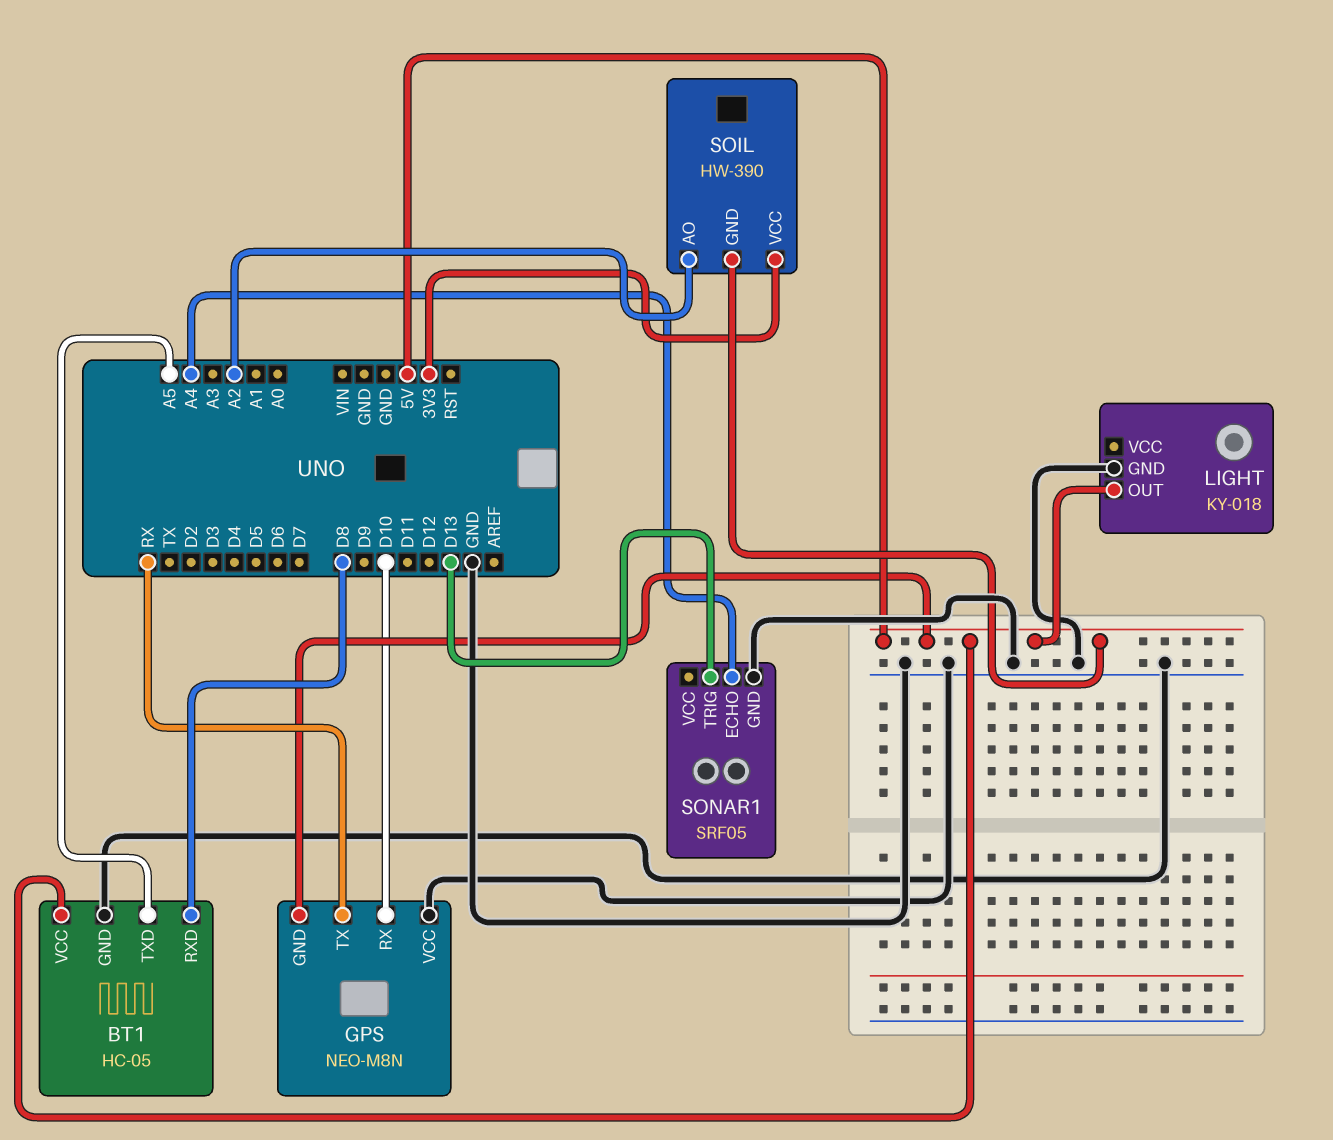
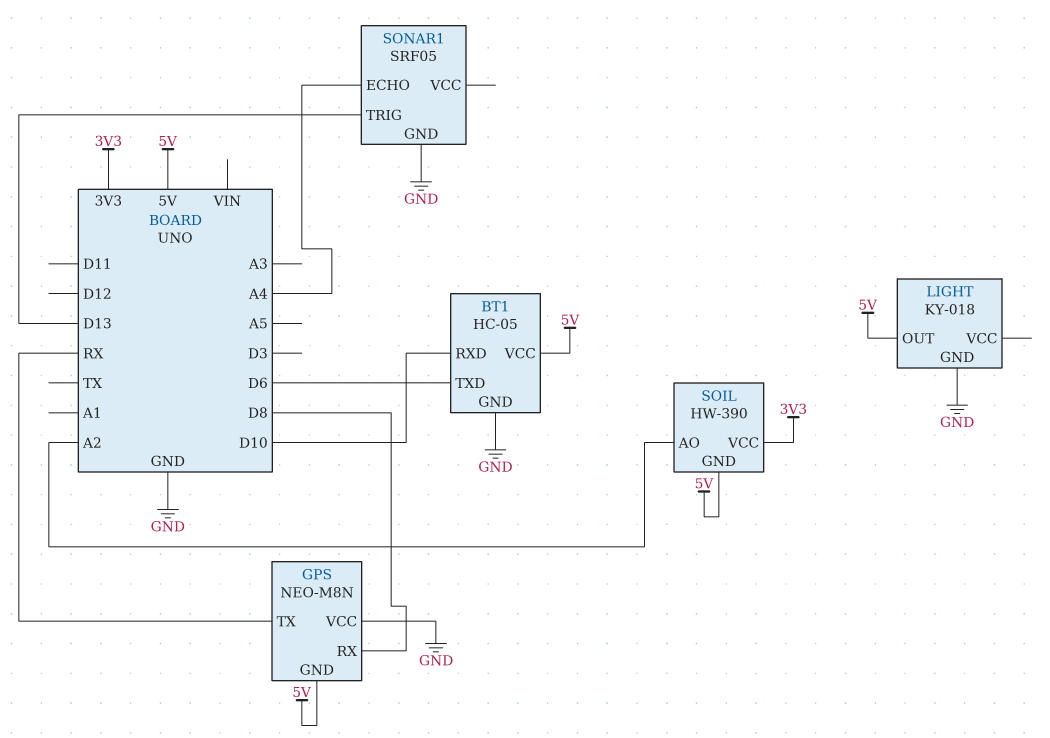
BT1 pin RXD: D8 -> D10
BT1 pin TXD: A5 -> D6
GPS pin RX: D10 -> D8

